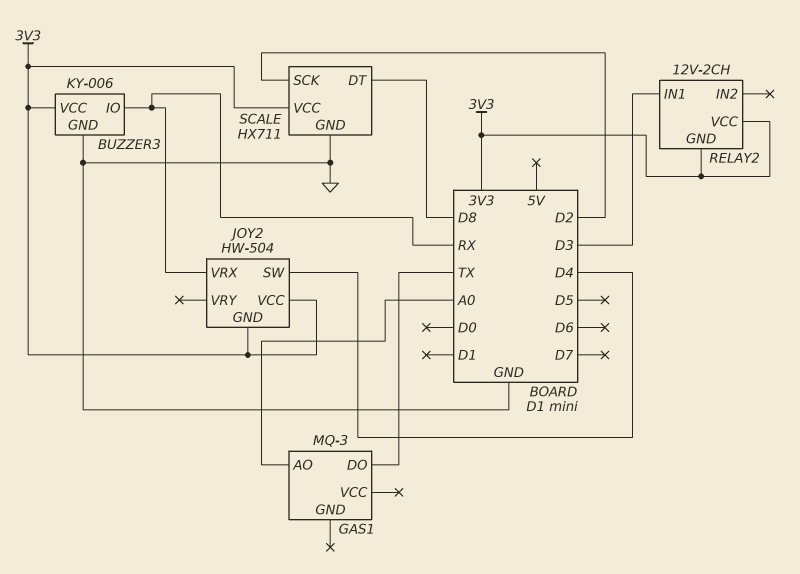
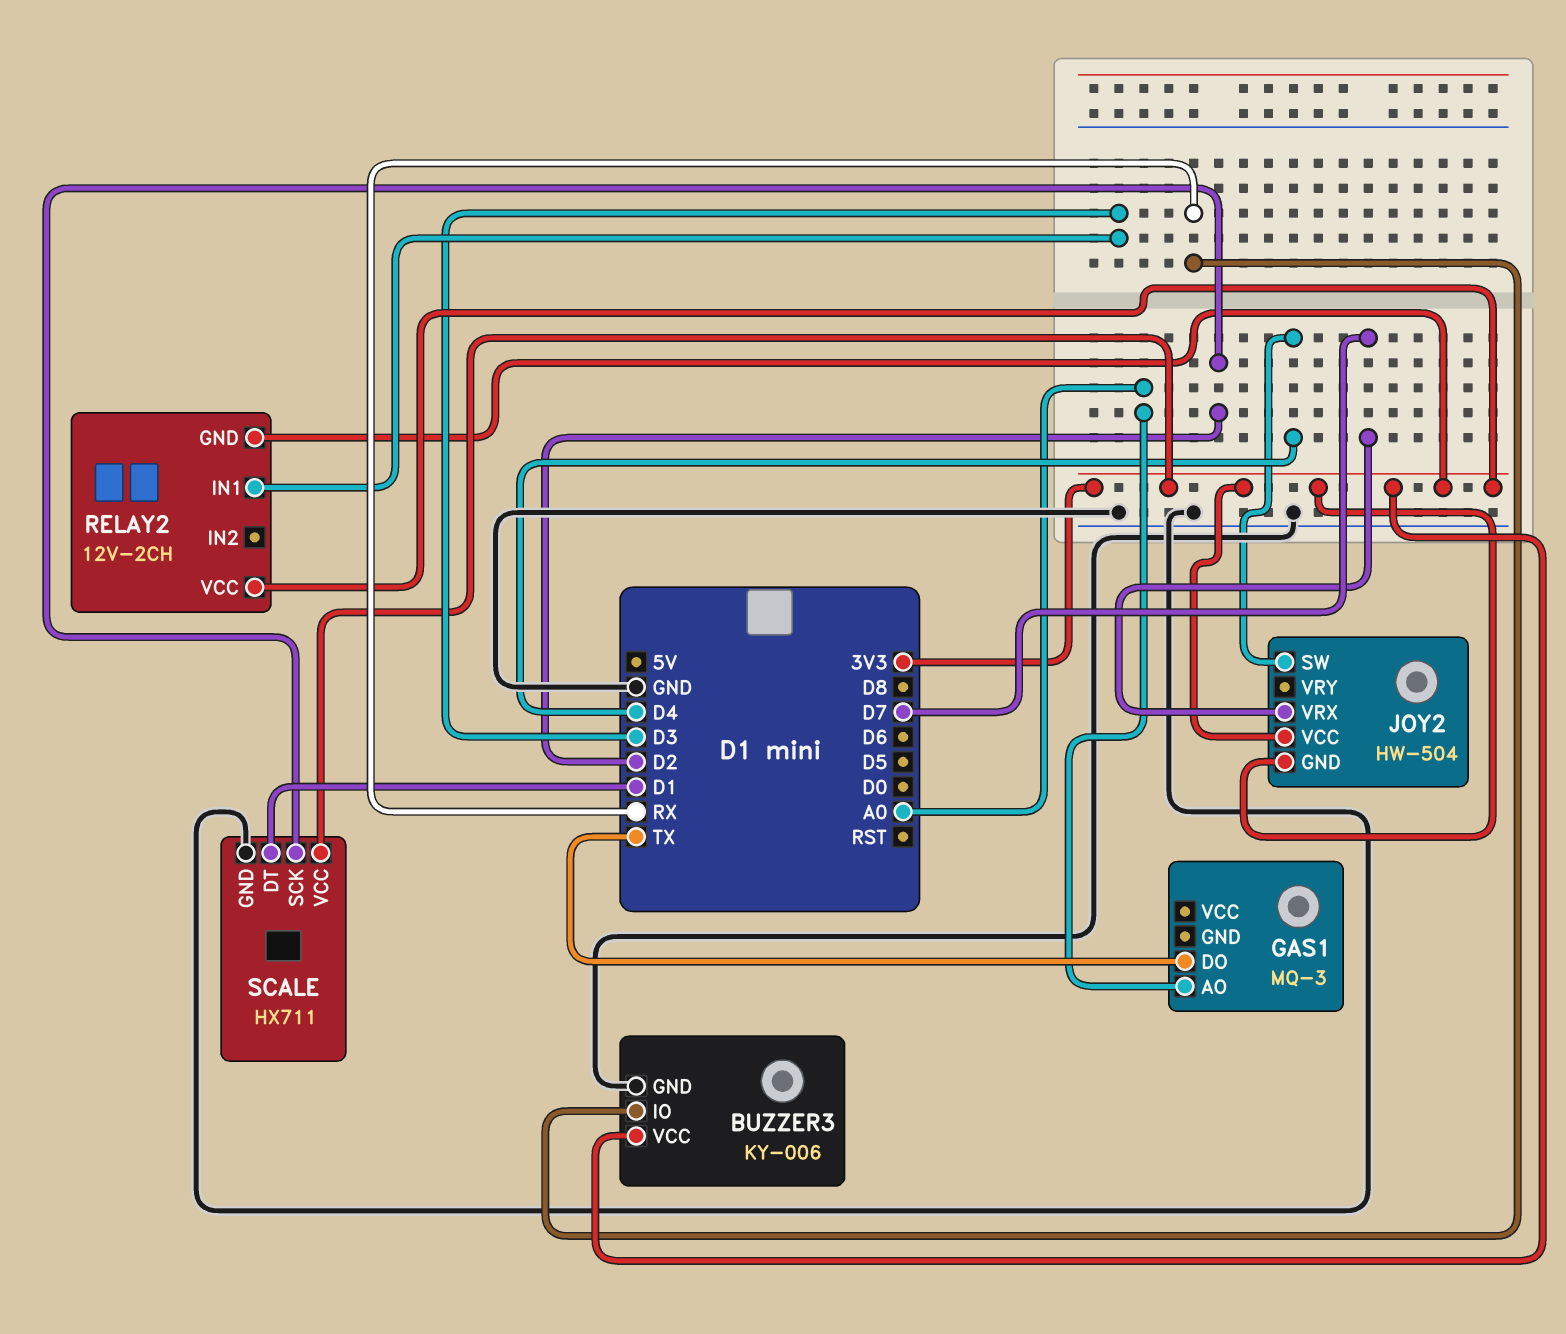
JOY2 pin VRX: RX -> D7
SCALE pin DT: D8 -> D1

